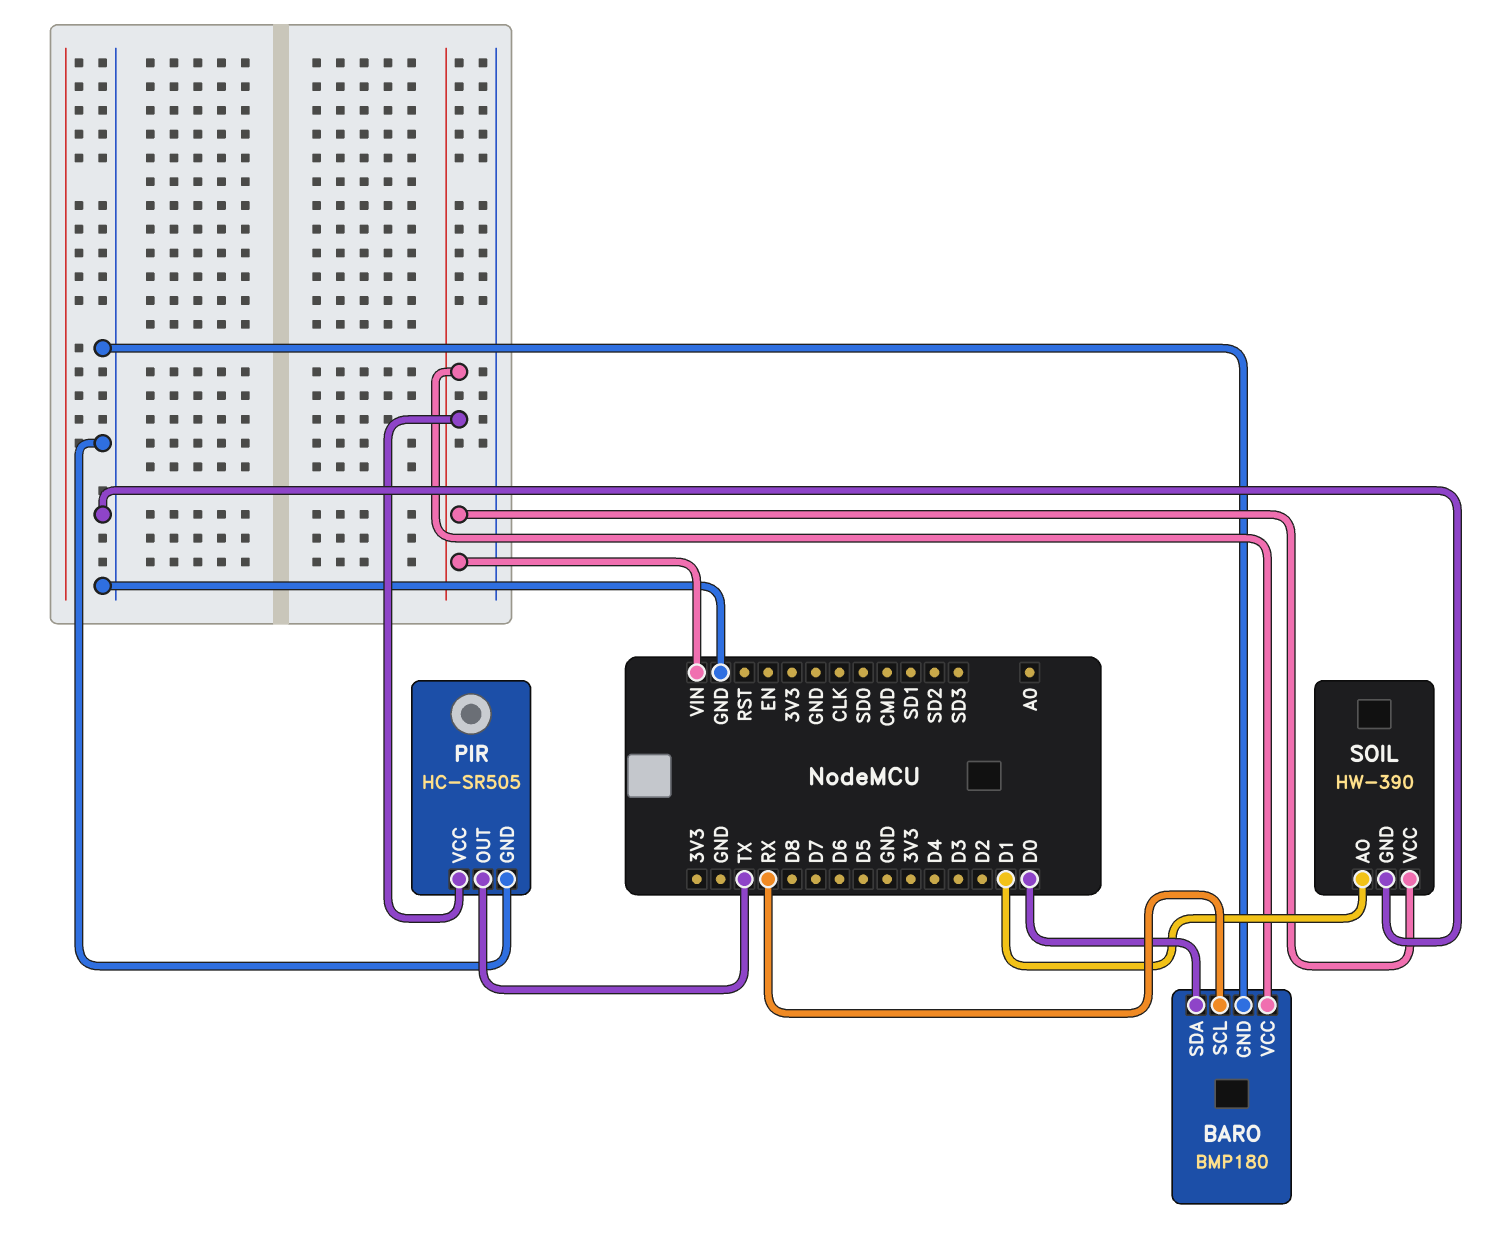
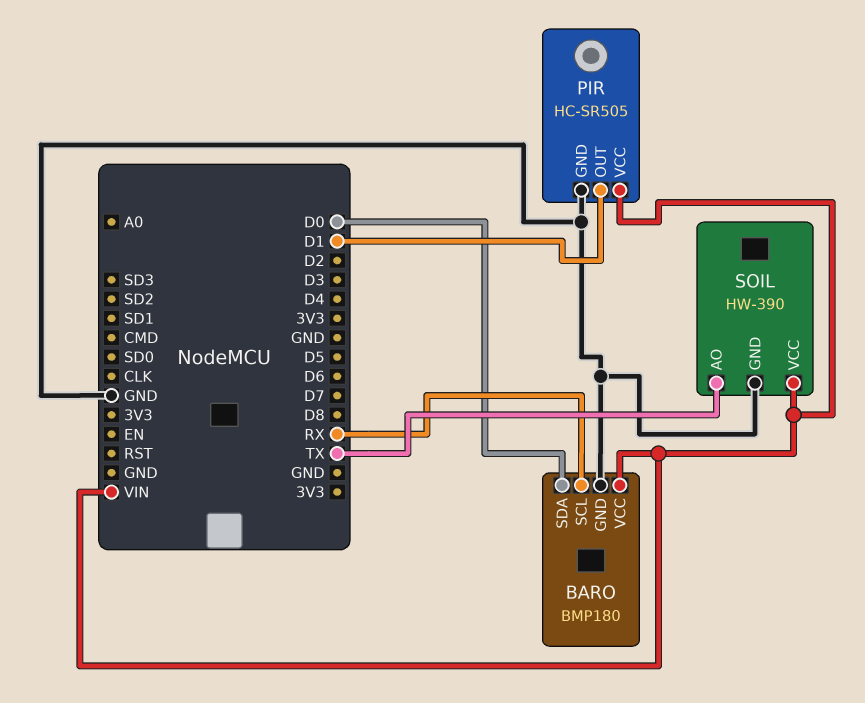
PIR pin OUT: TX -> D1
SOIL pin AO: D1 -> TX

